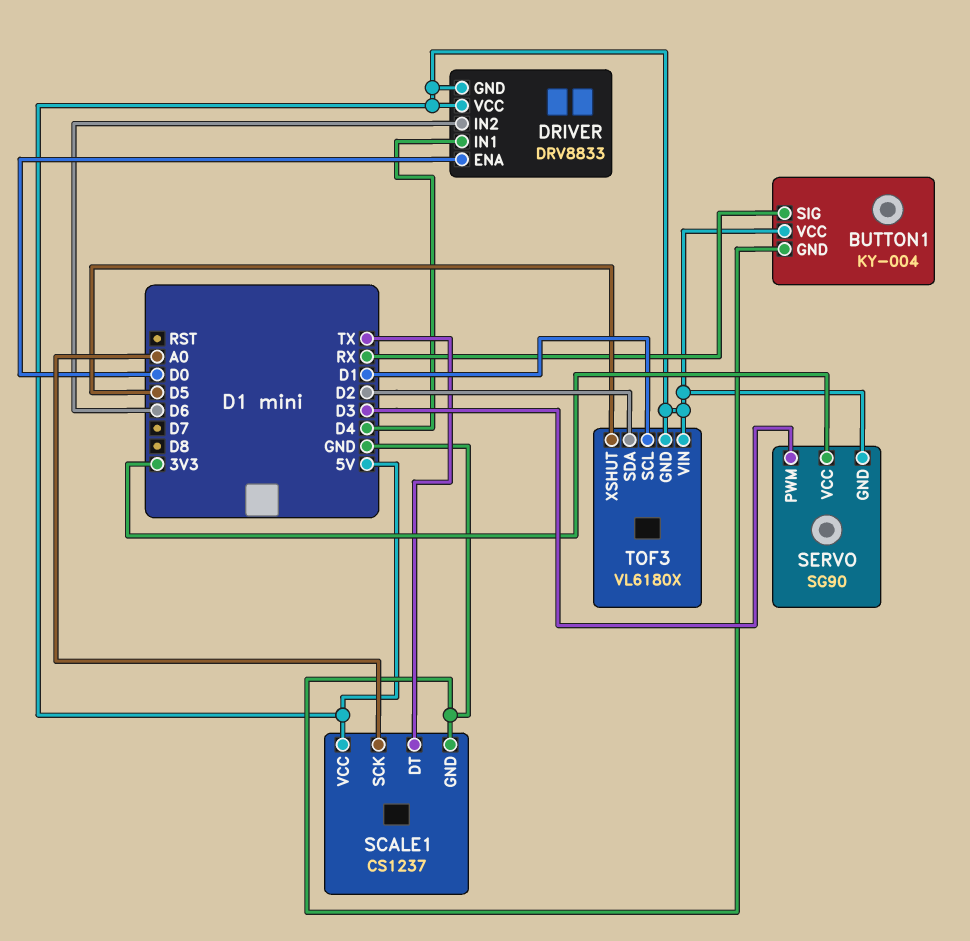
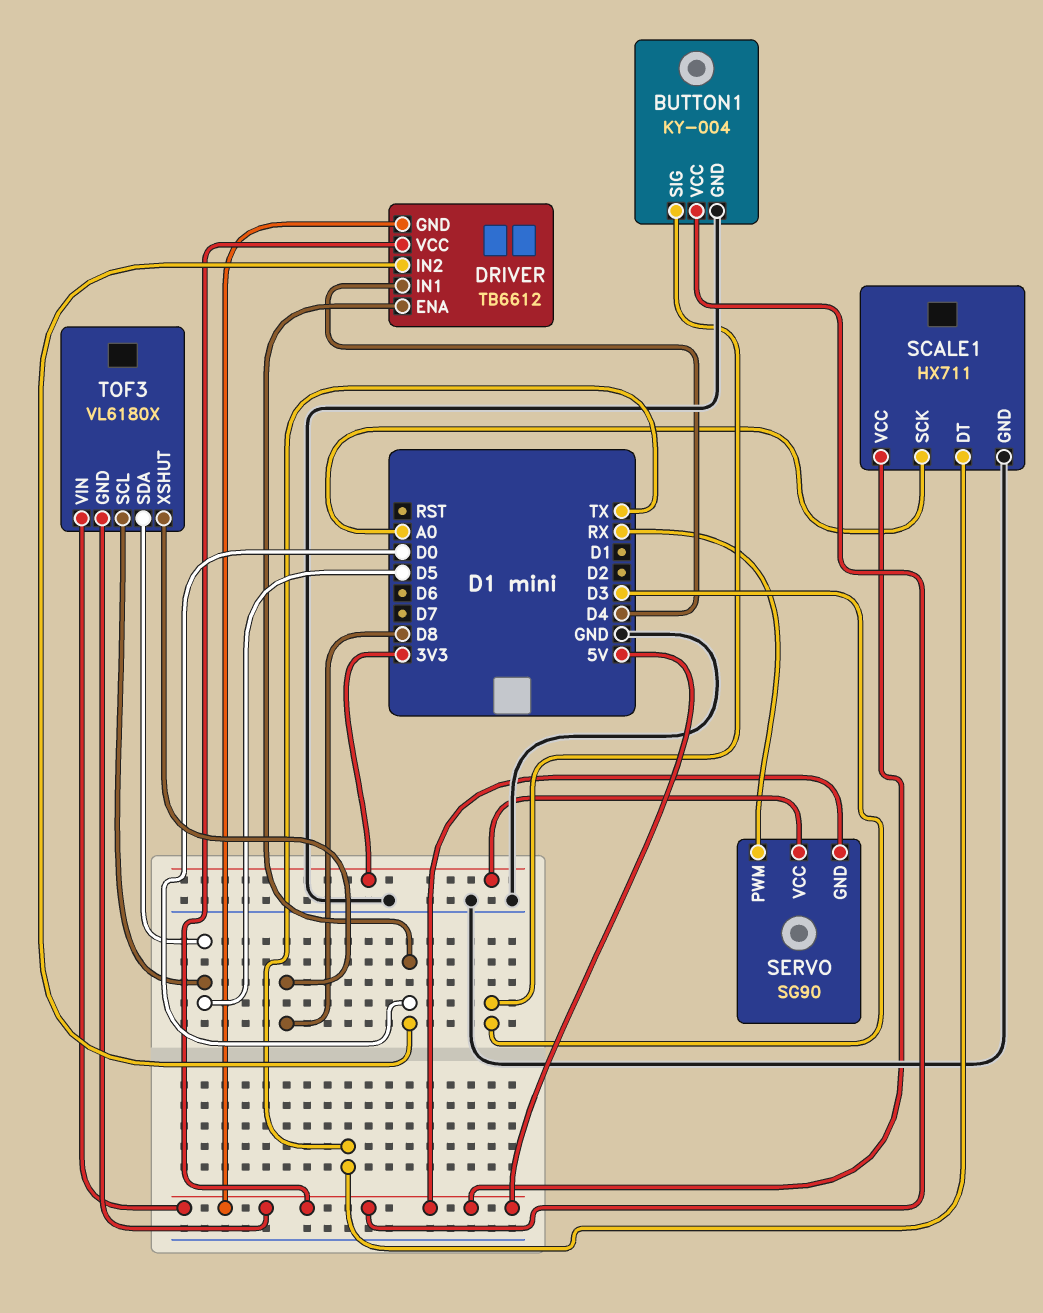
BUTTON1 pin SIG: RX -> D3
DRIVER: DRV8833 -> TB6612
DRIVER pin IN2: D6 -> D0
SCALE1: CS1237 -> HX711
SERVO pin PWM: D3 -> RX
TOF3 pin SCL: D1 -> D5
TOF3 pin SDA: D2 -> D5
TOF3 pin XSHUT: D5 -> D8

